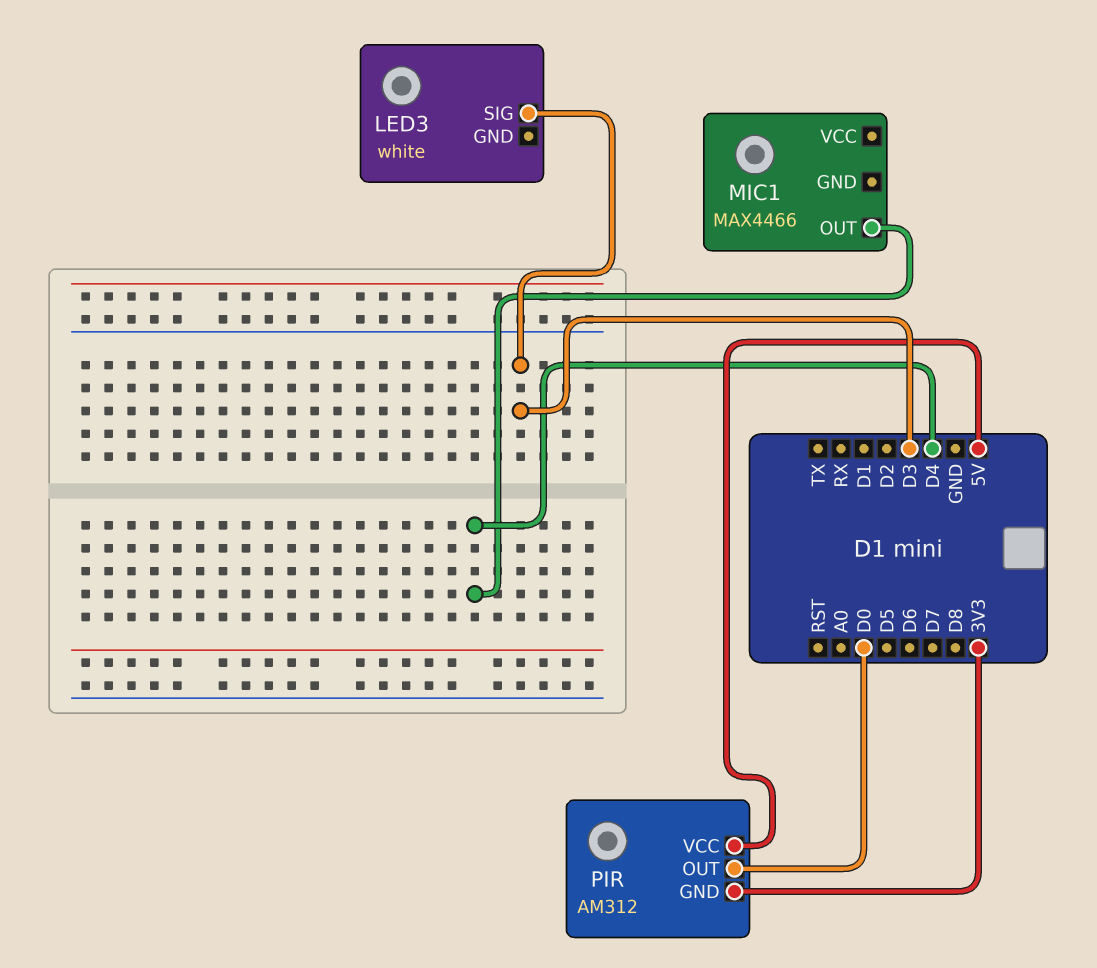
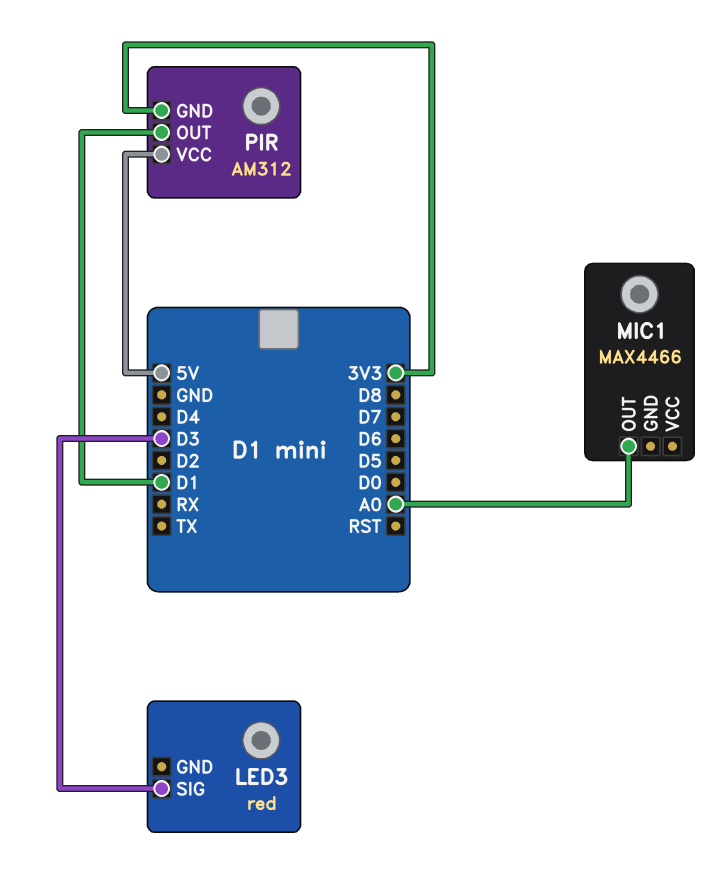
LED3: white -> red
MIC1 pin OUT: D4 -> A0
PIR pin OUT: D0 -> D1

